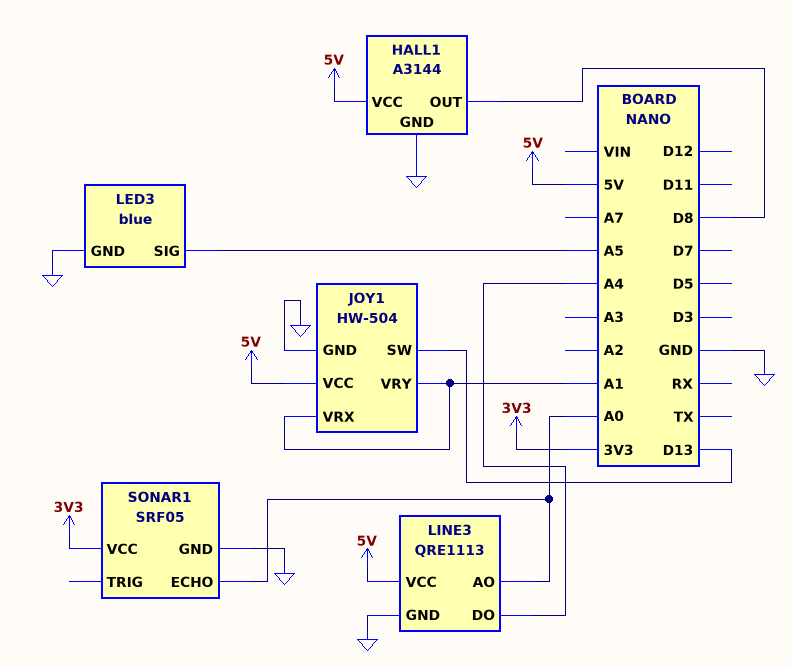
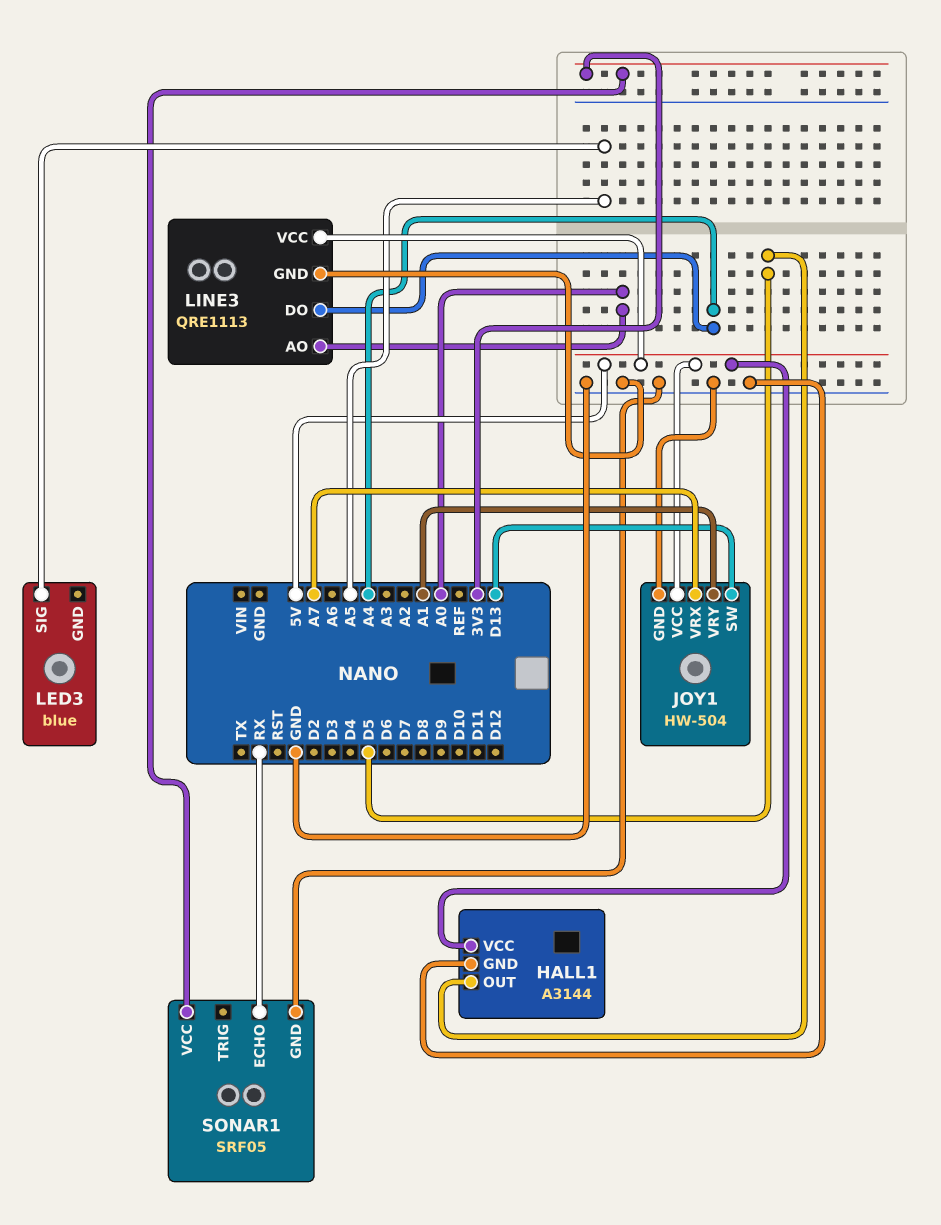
HALL1 pin OUT: D8 -> D5
JOY1 pin VRX: A1 -> A7
LED3 pin GND: GND -> none
SONAR1 pin ECHO: A0 -> RX

